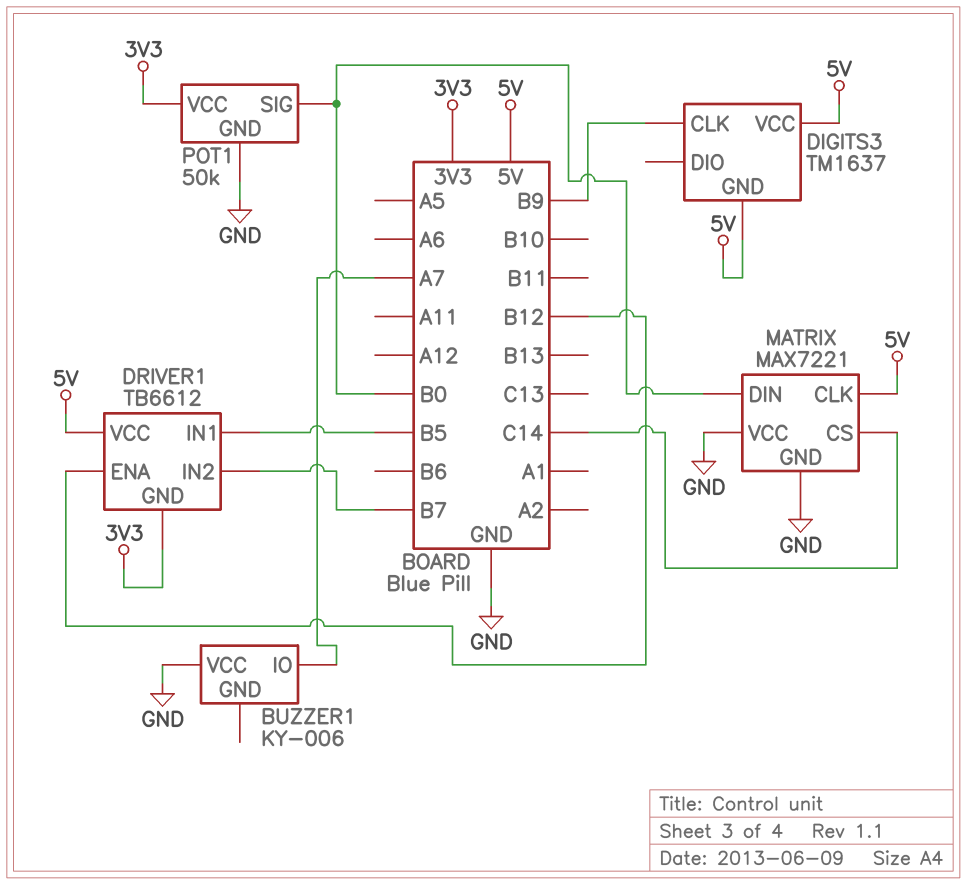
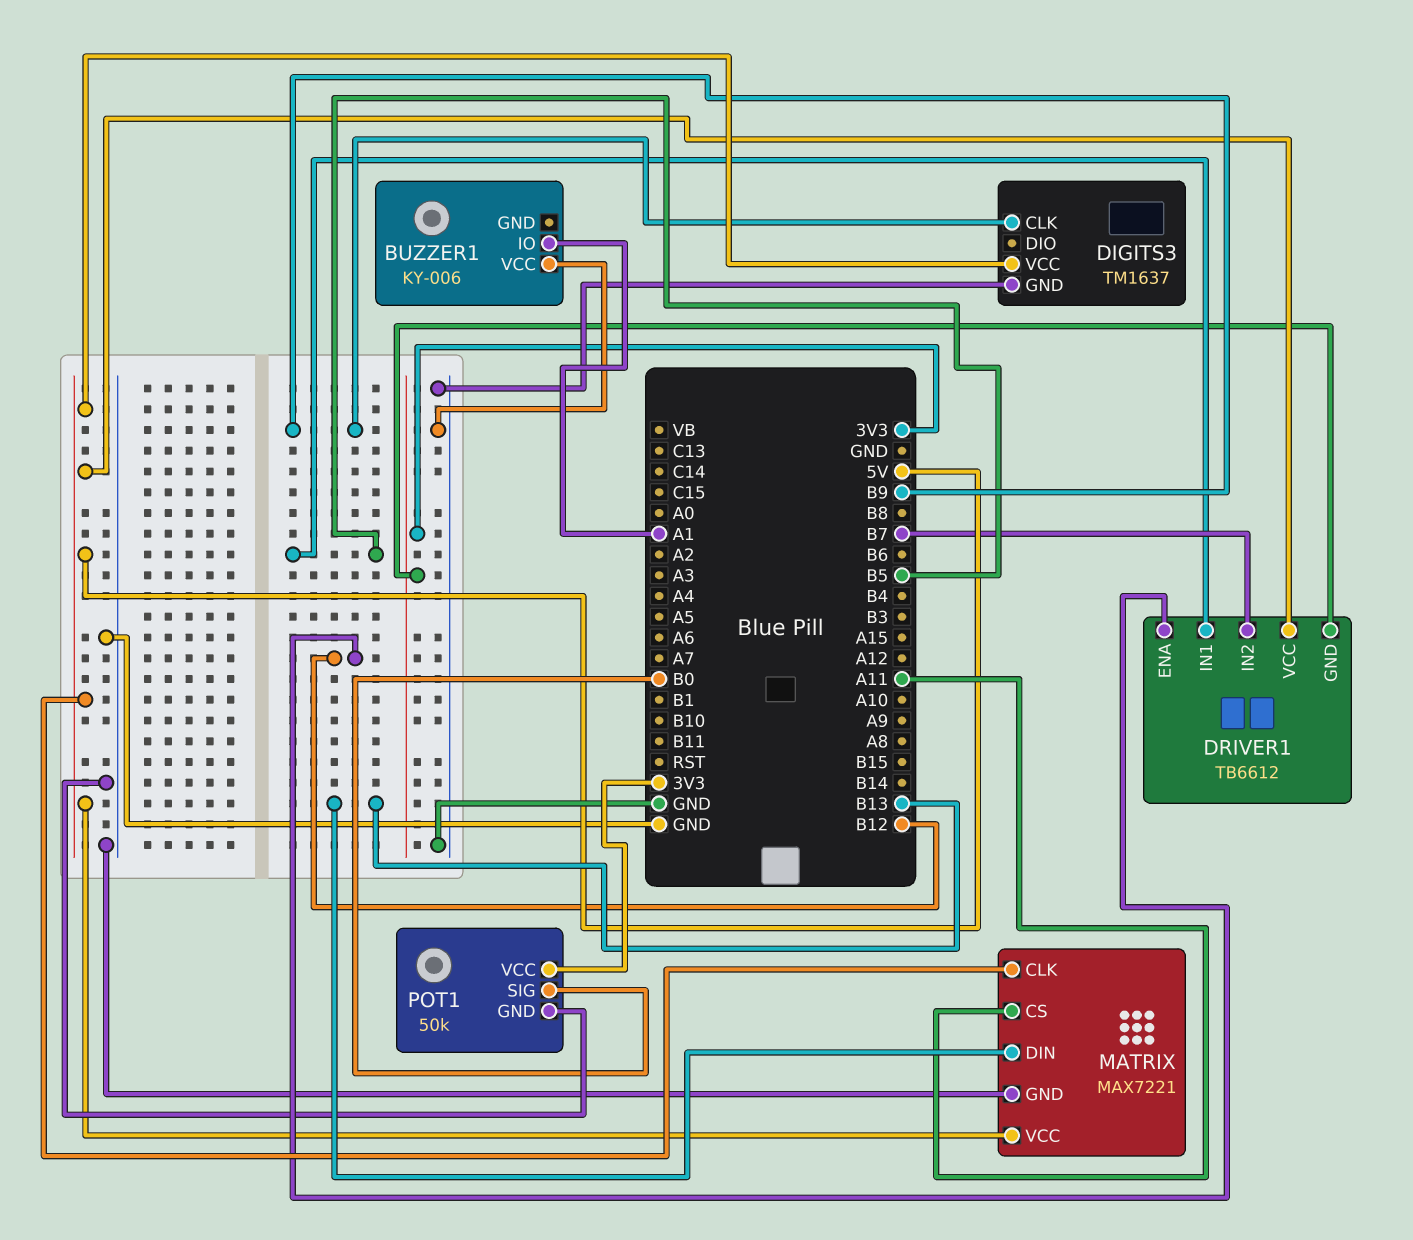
BUZZER1 pin IO: A7 -> A1
DIGITS3 pin GND: 5V -> GND
MATRIX pin CS: C14 -> A11
MATRIX pin DIN: B0 -> B13
MATRIX pin VCC: GND -> 5V

